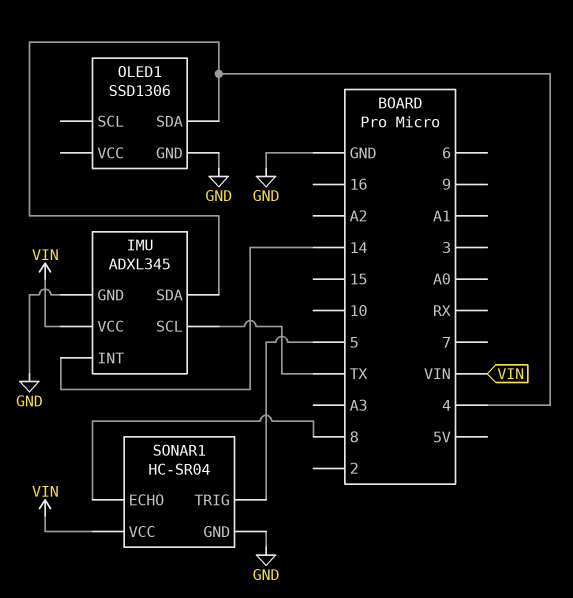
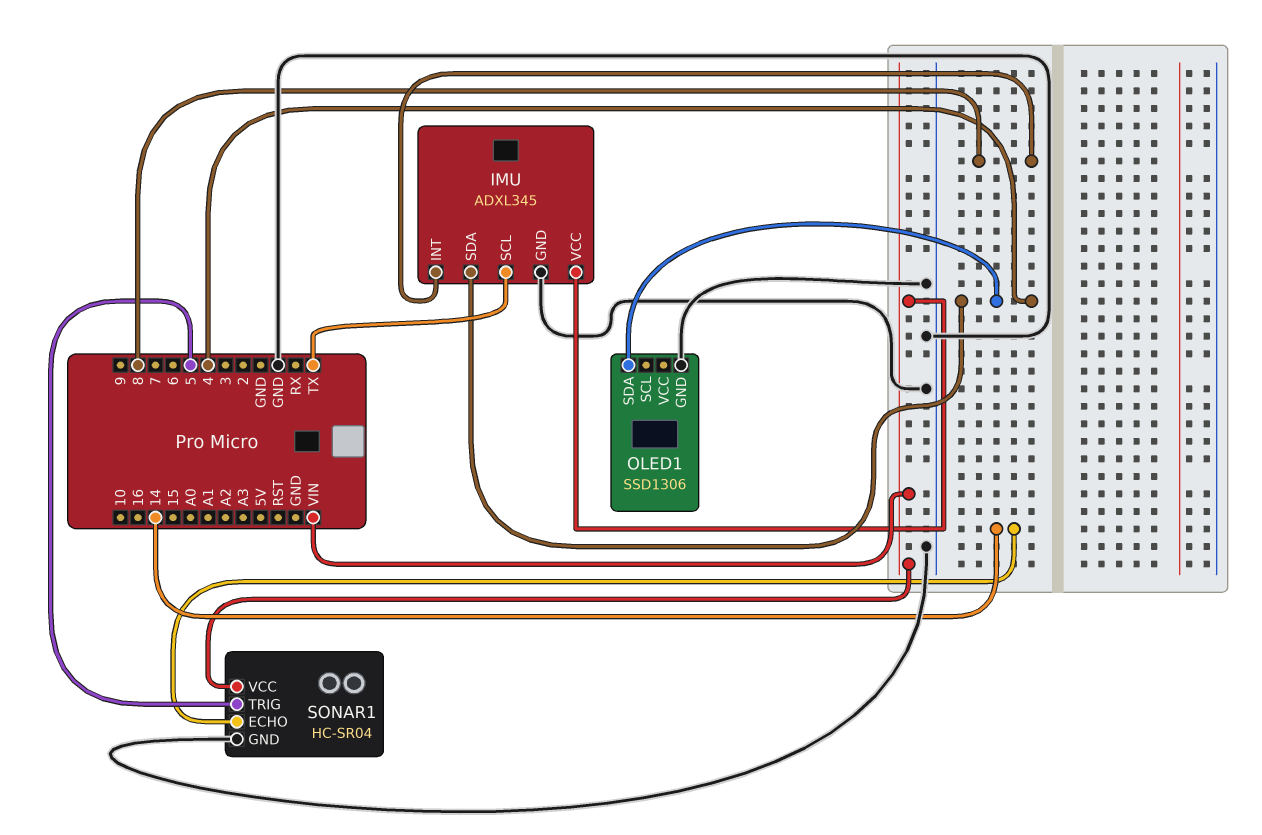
IMU pin INT: 14 -> 8
SONAR1 pin ECHO: 8 -> 14

